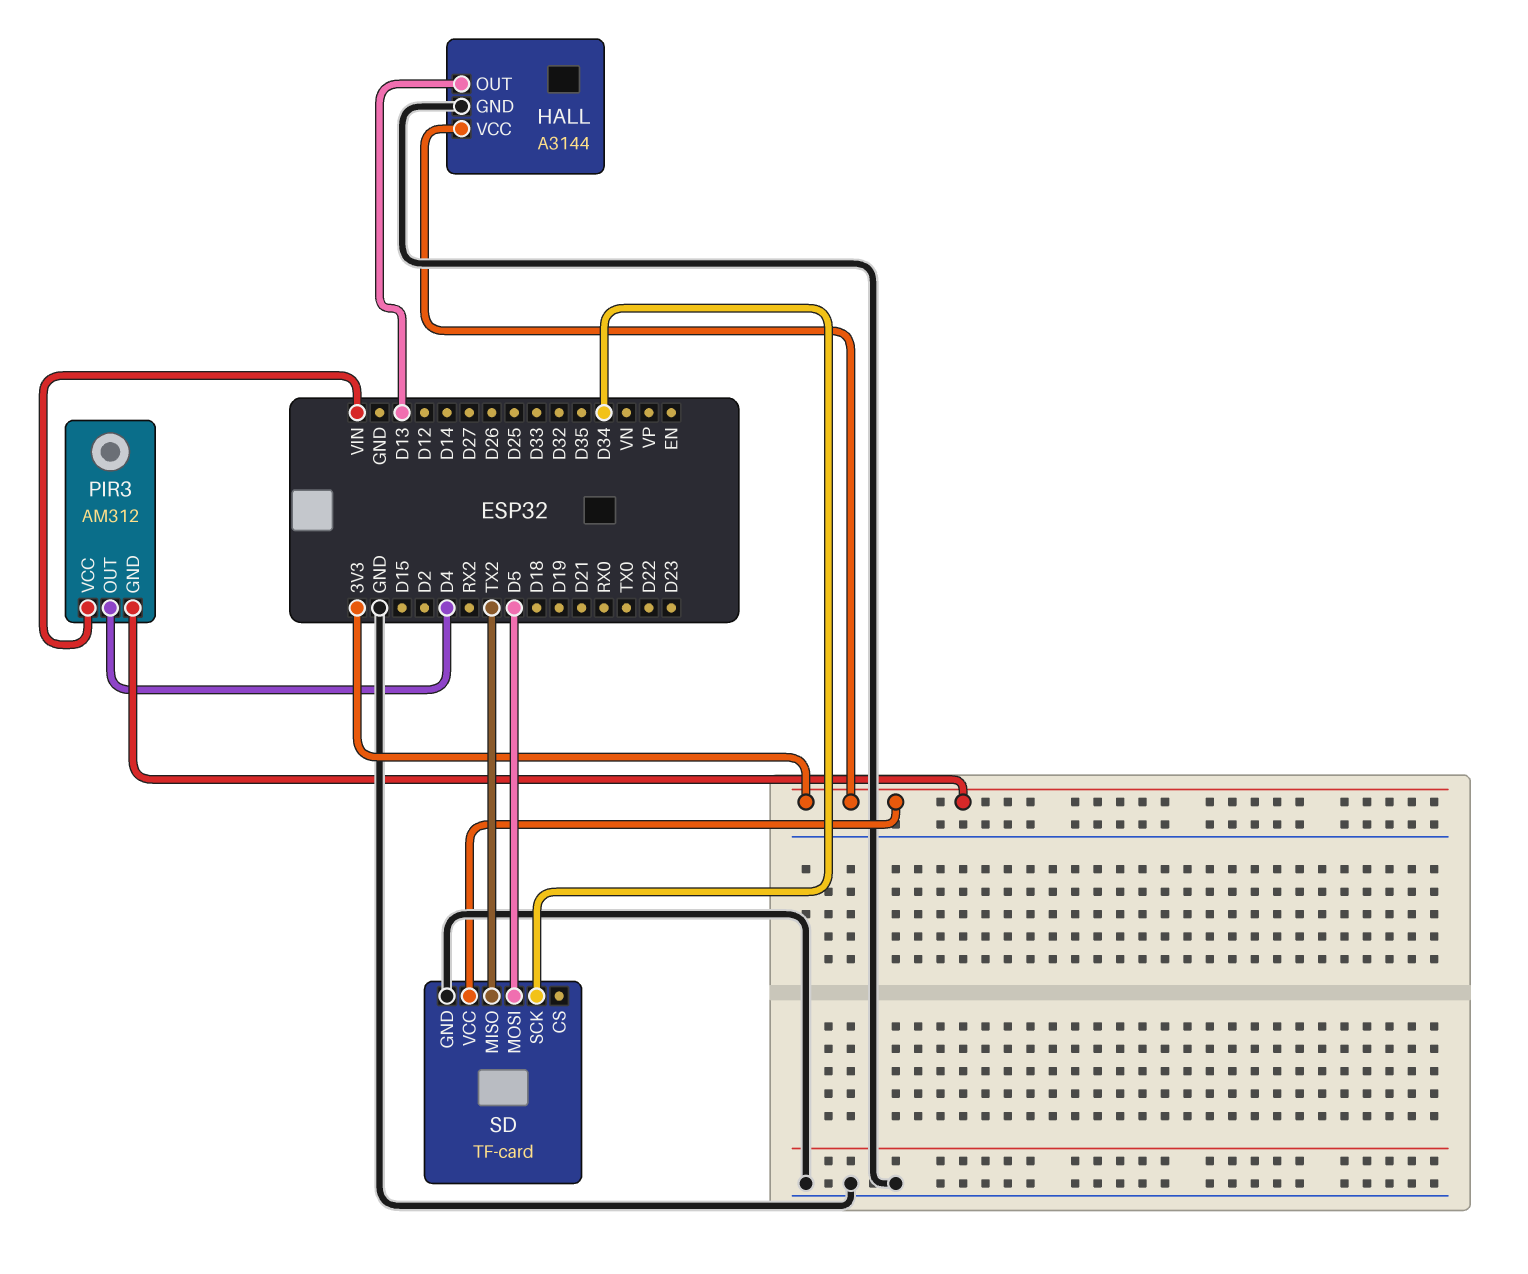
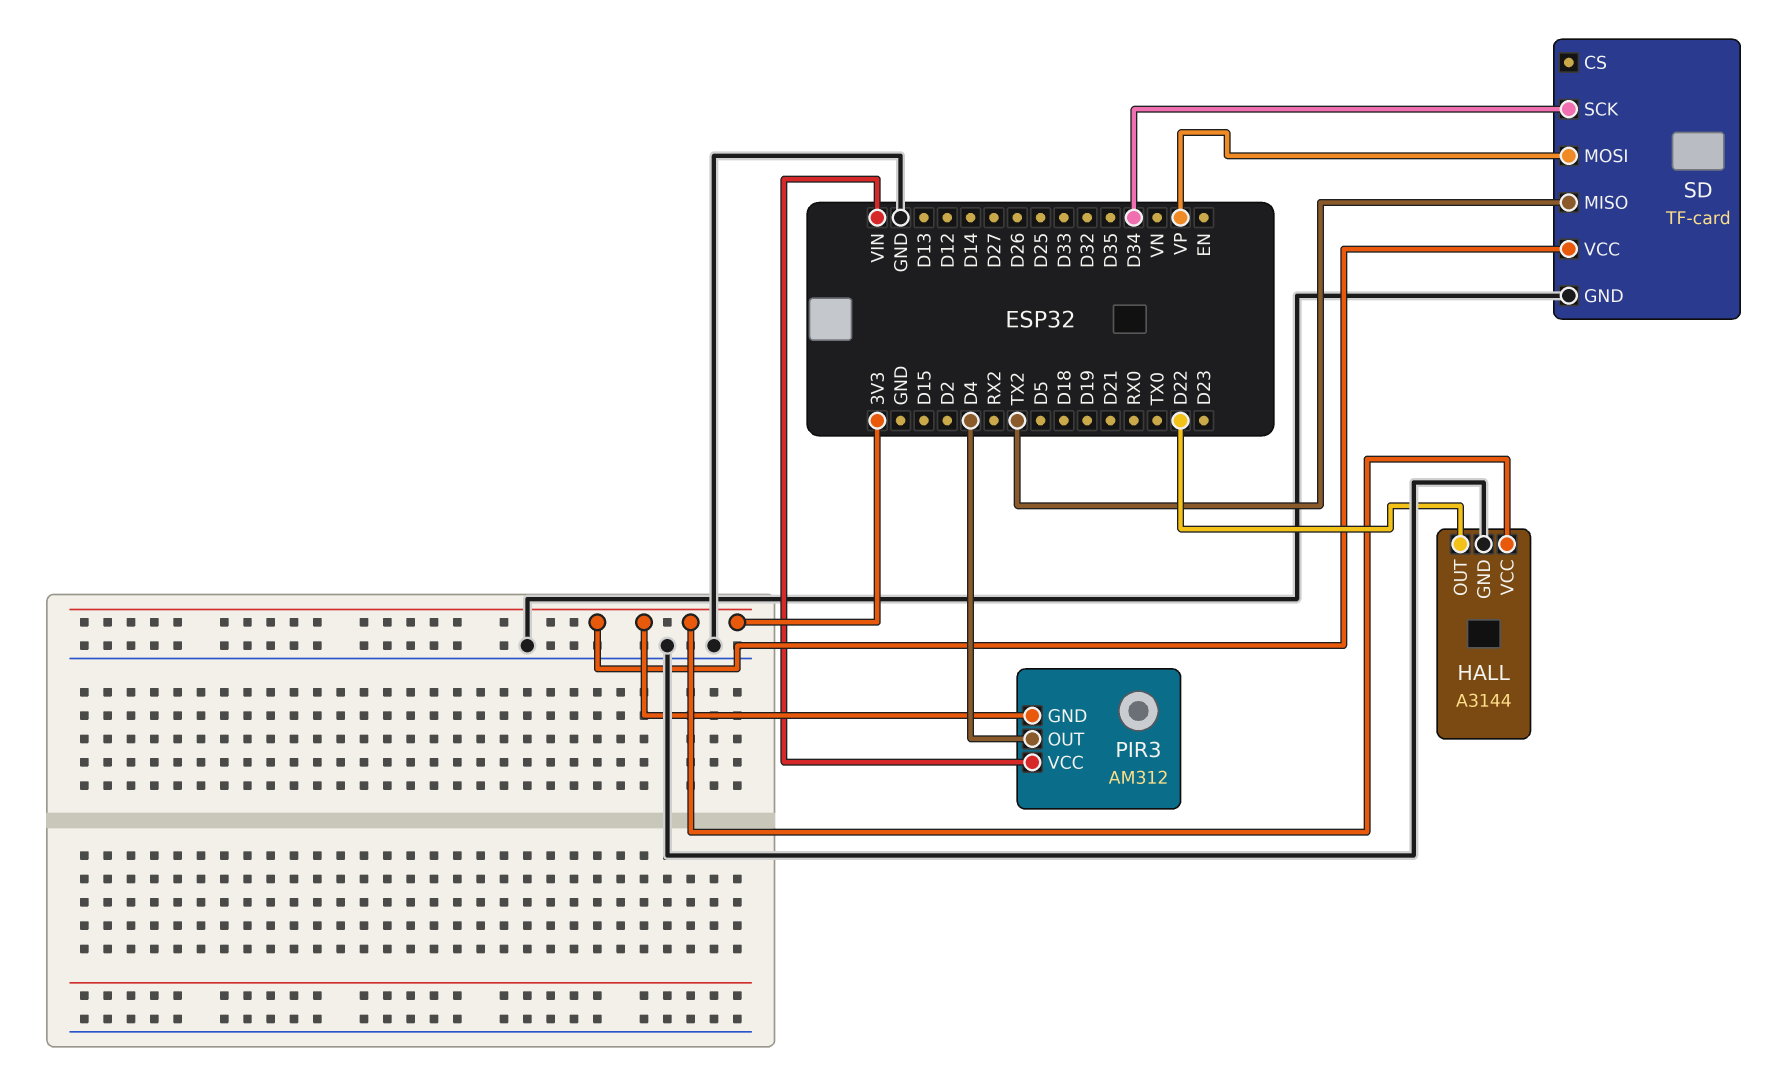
HALL pin OUT: D13 -> D22
SD pin MOSI: D5 -> VP

